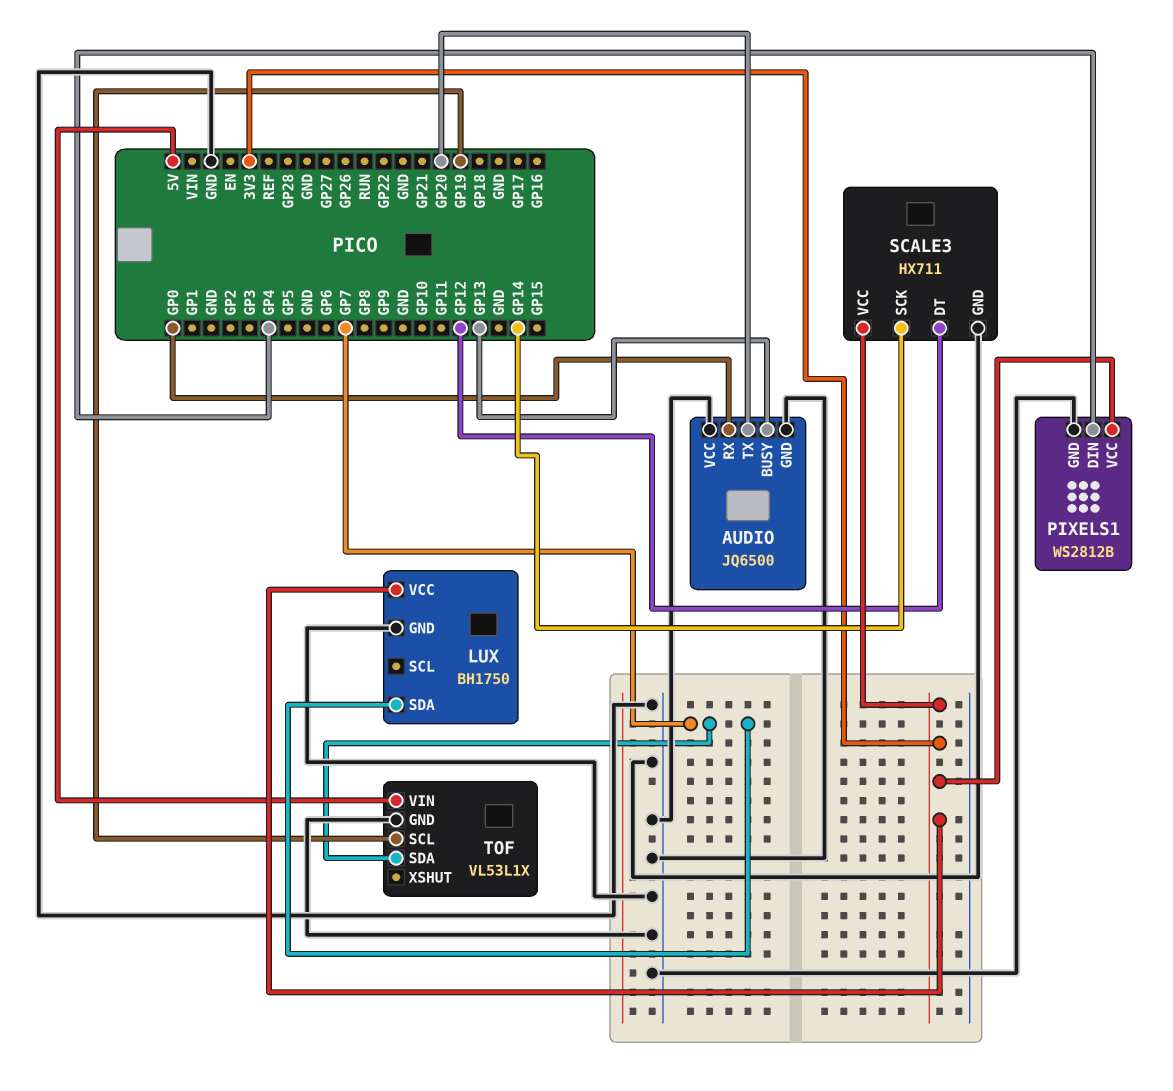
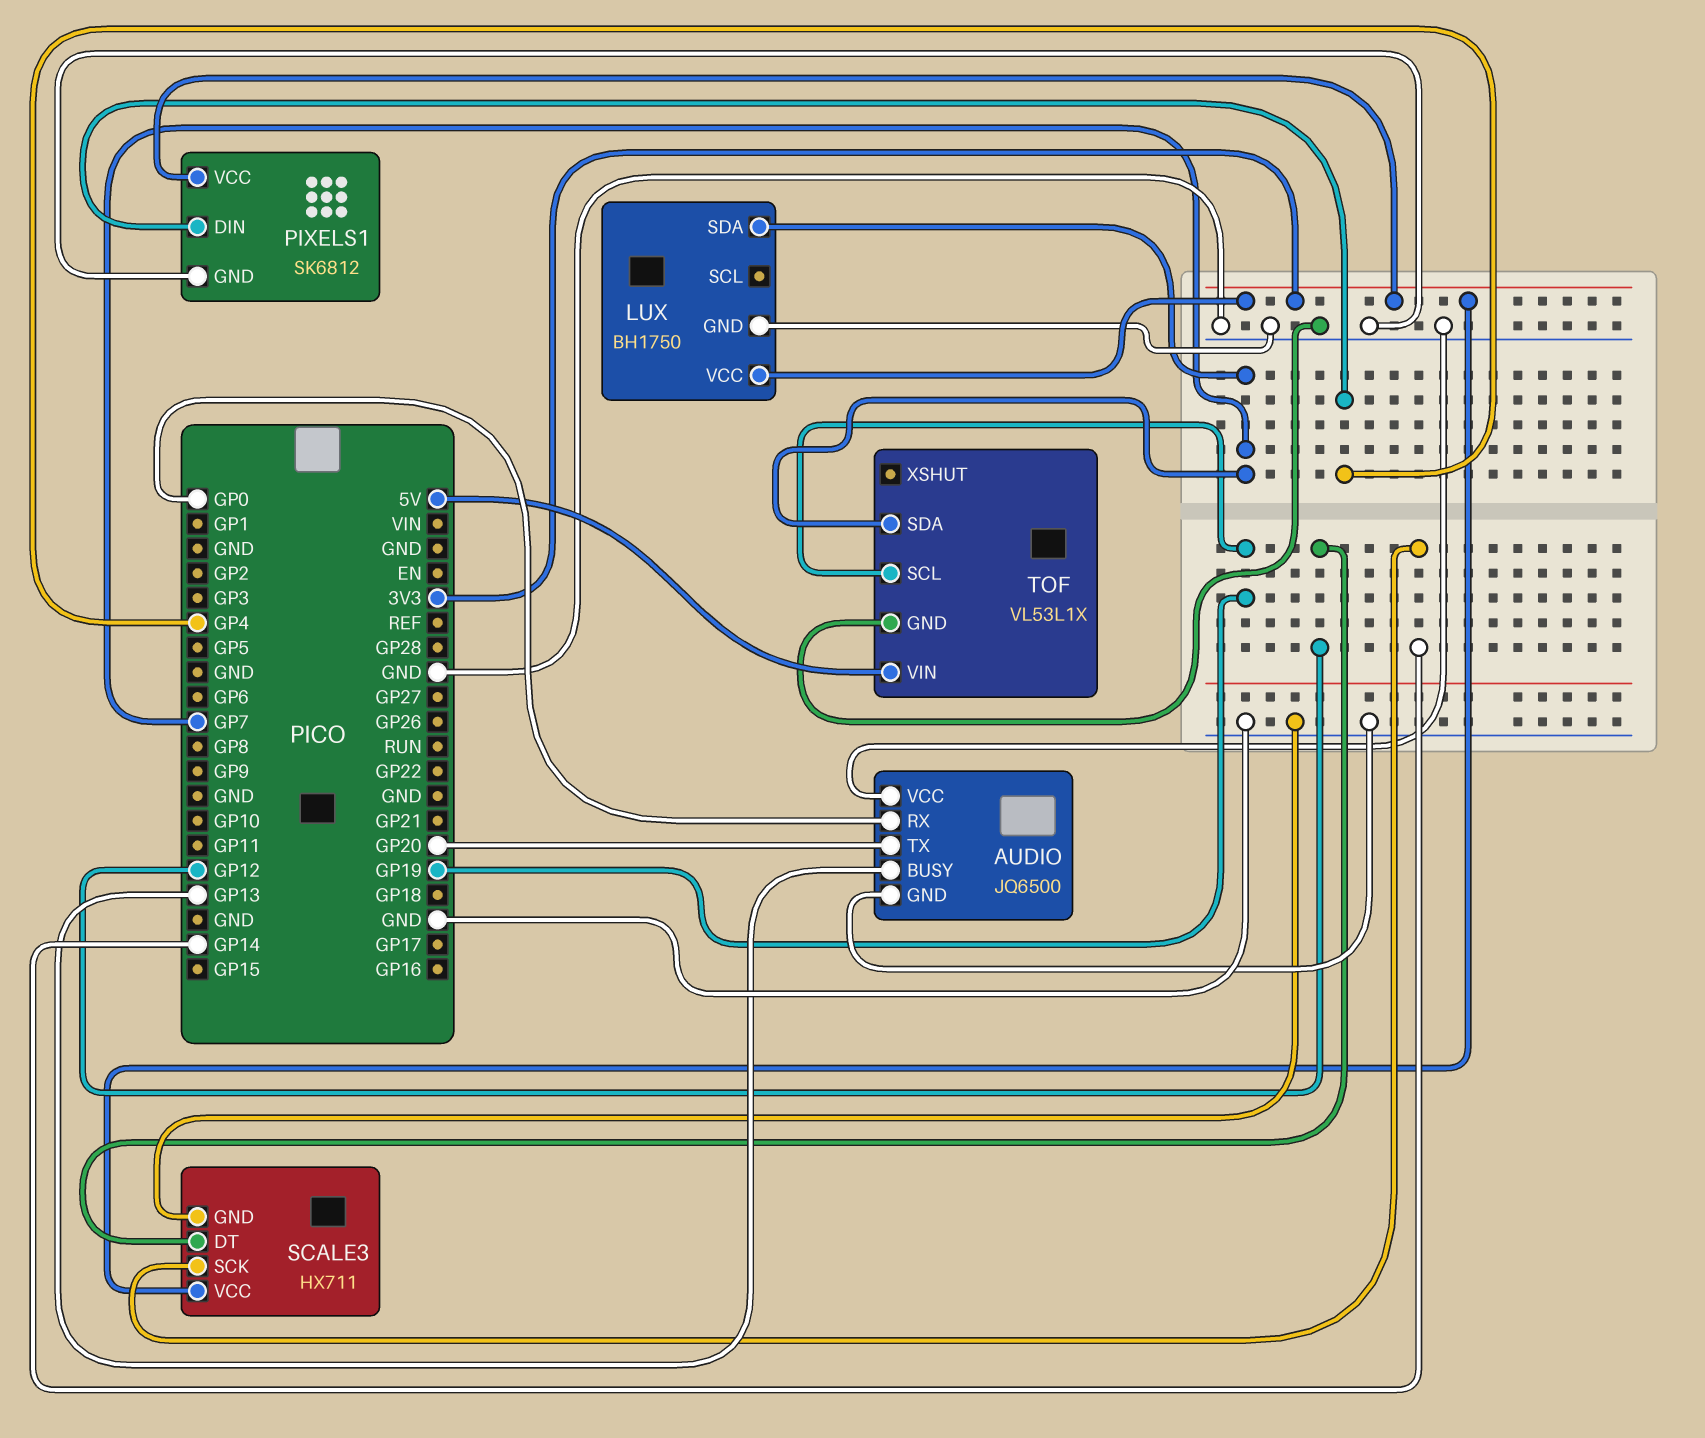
PIXELS1: WS2812B -> SK6812

